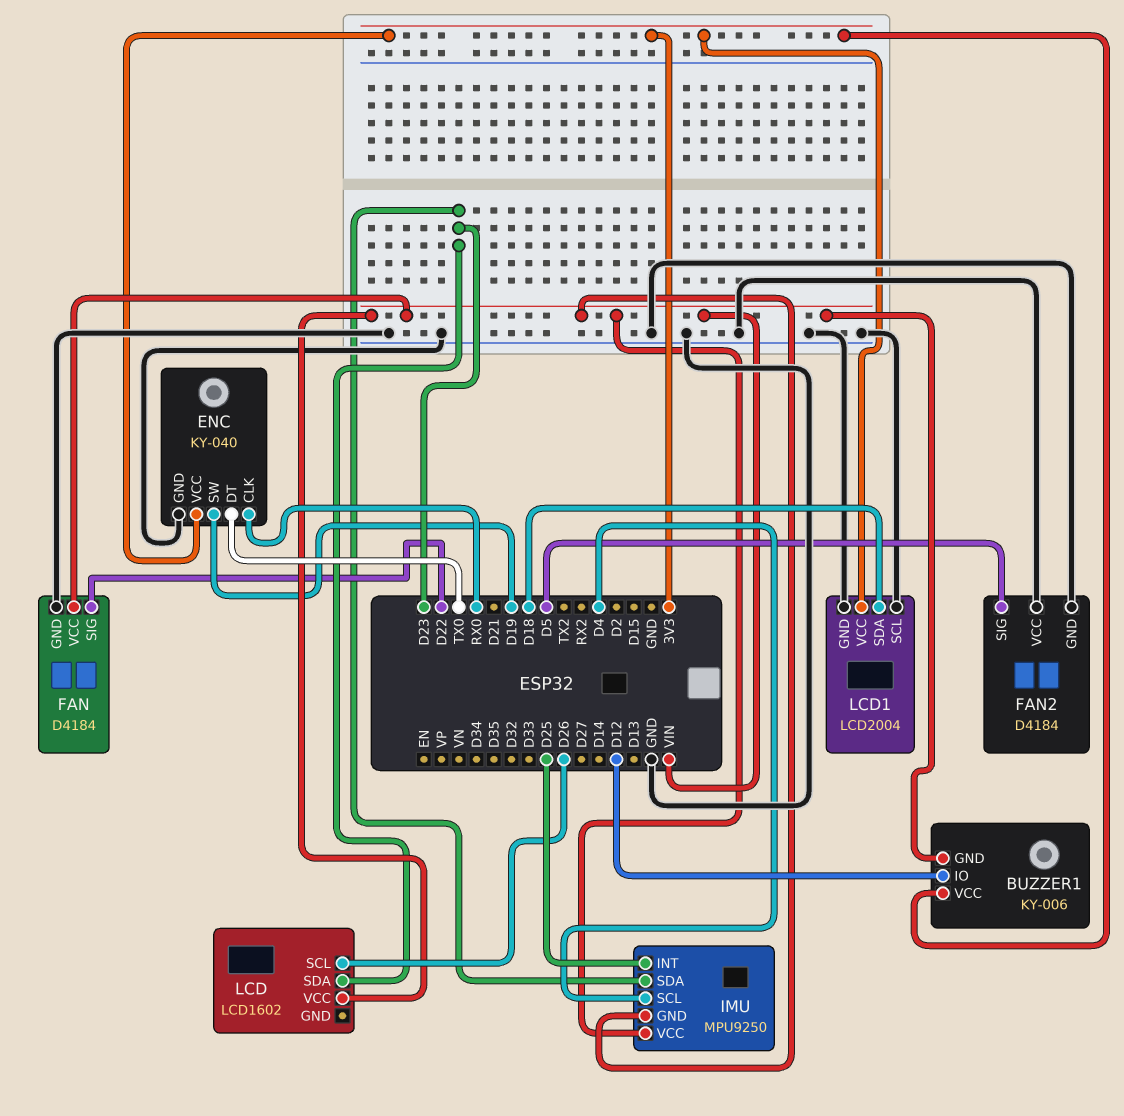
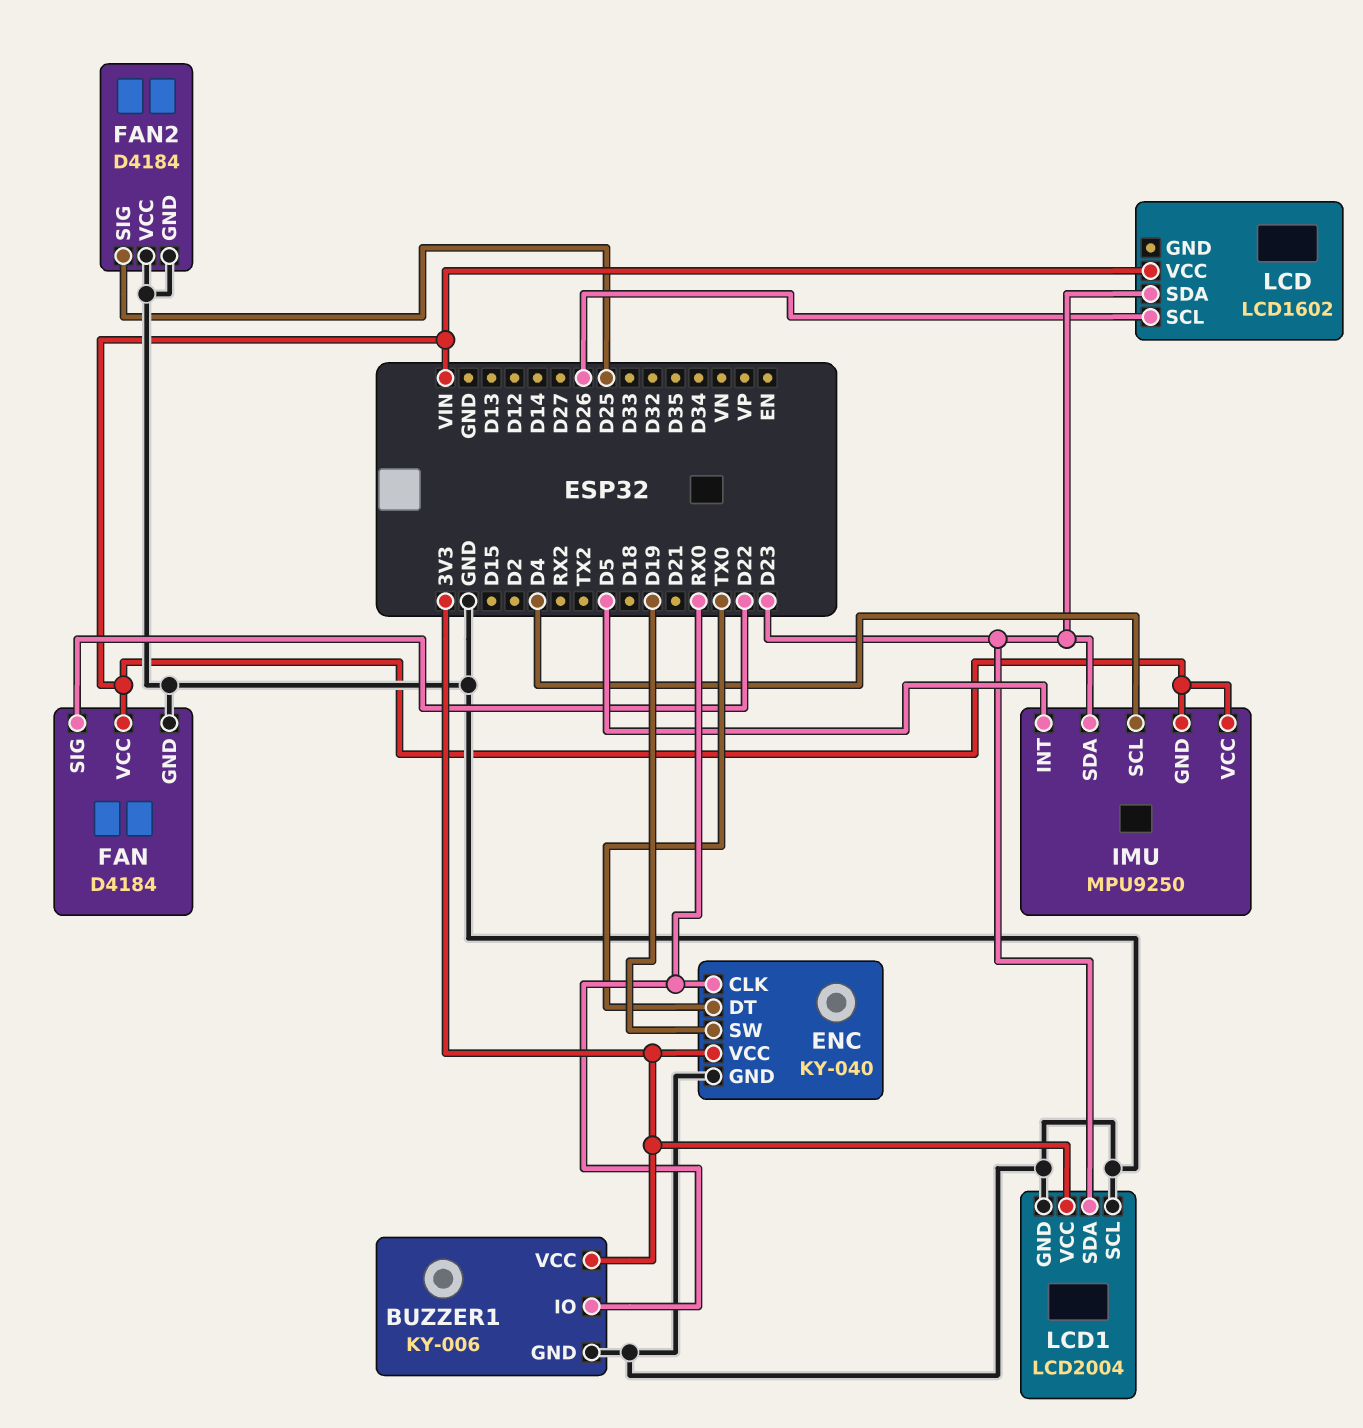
BUZZER1 pin GND: VIN -> GND
BUZZER1 pin IO: D12 -> RX0
FAN2 pin SIG: D5 -> D25
IMU pin INT: D25 -> D5
LCD1 pin SDA: D18 -> D23

